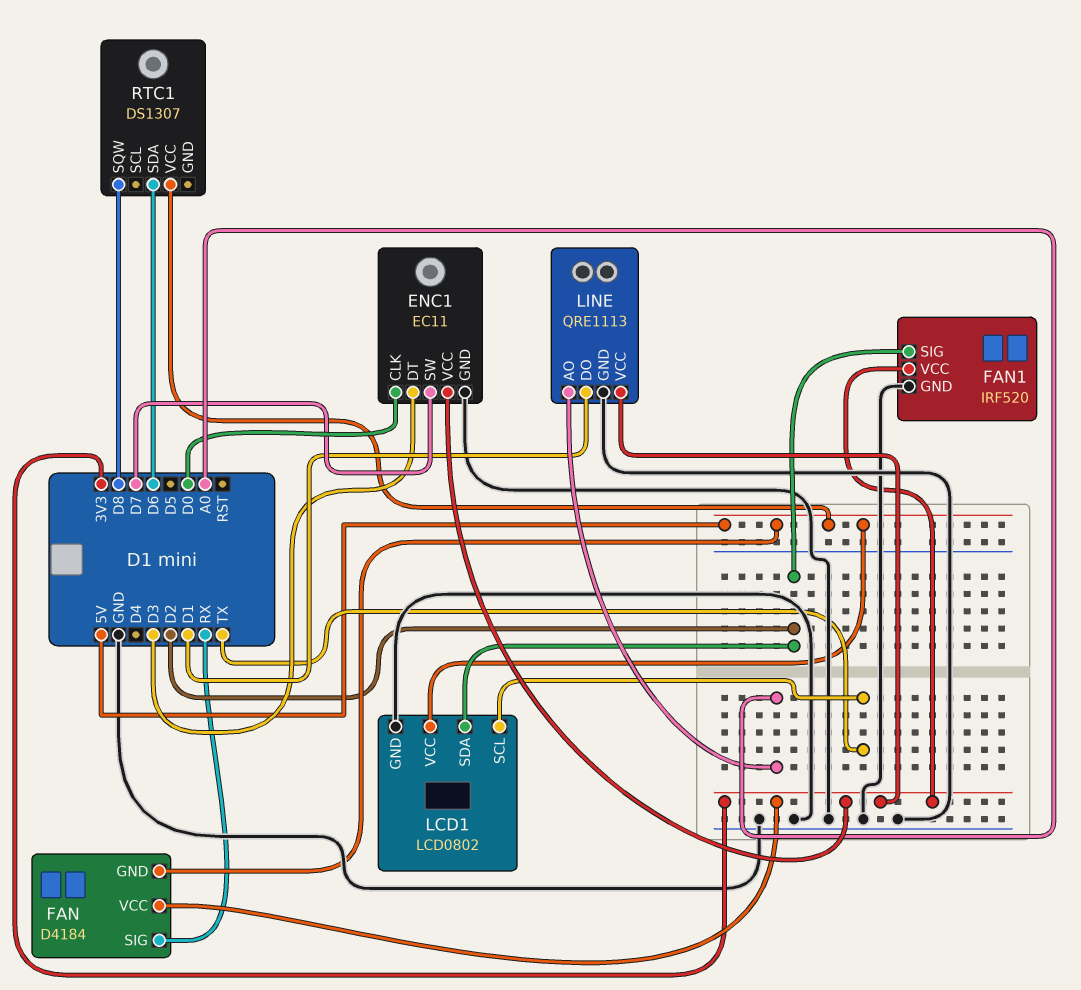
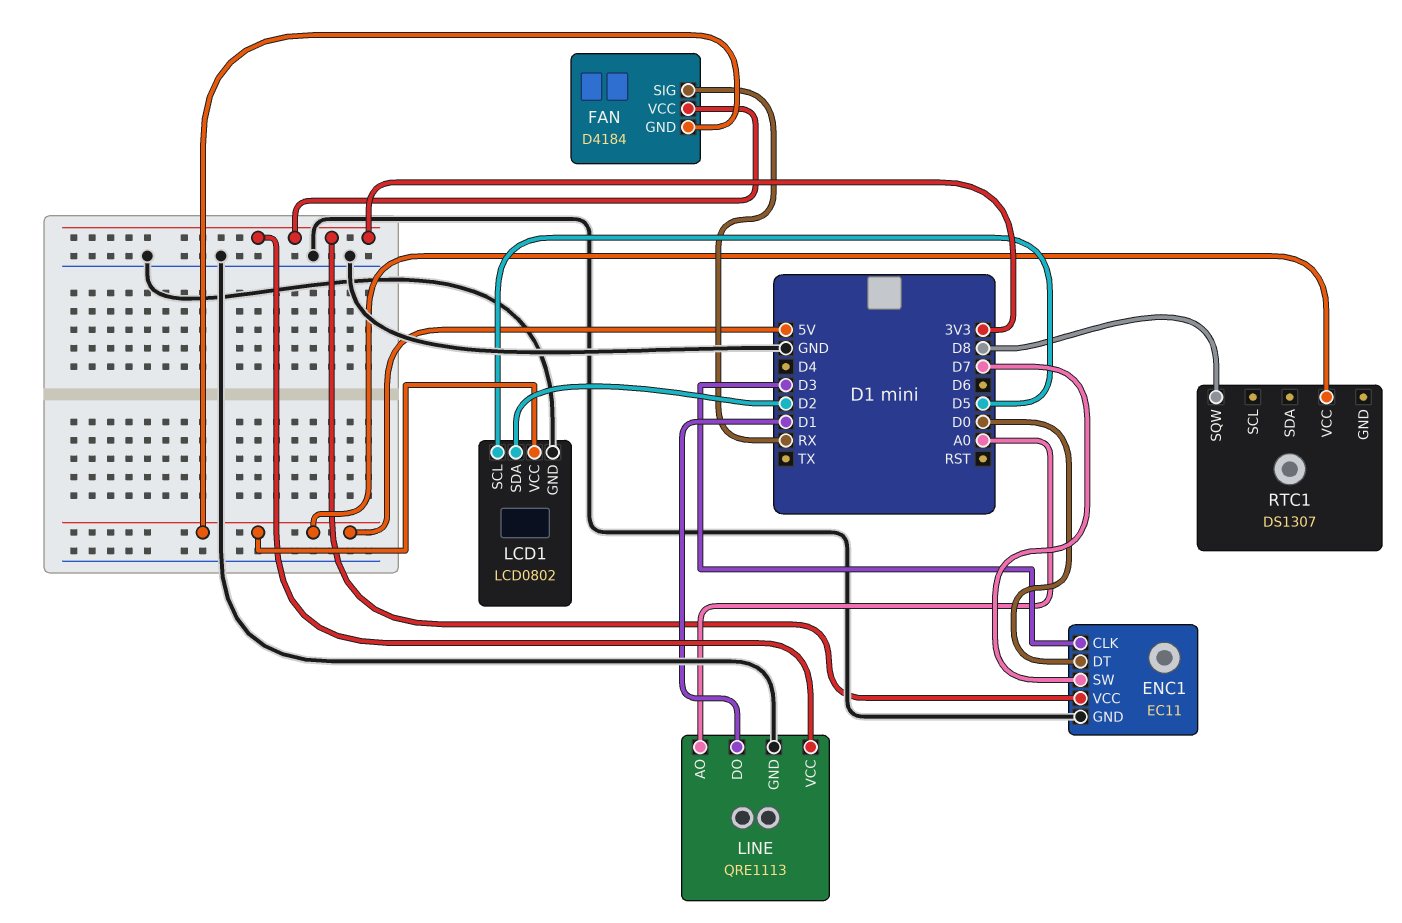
ENC1 pin CLK: D0 -> D3
ENC1 pin DT: D3 -> D0
FAN1: IRF520 -> none
FAN1 pin GND: GND -> none
FAN1 pin SIG: D2 -> none
FAN1 pin VCC: 3V3 -> none
LCD1 pin SCL: TX -> D5
RTC1 pin SDA: D6 -> none

